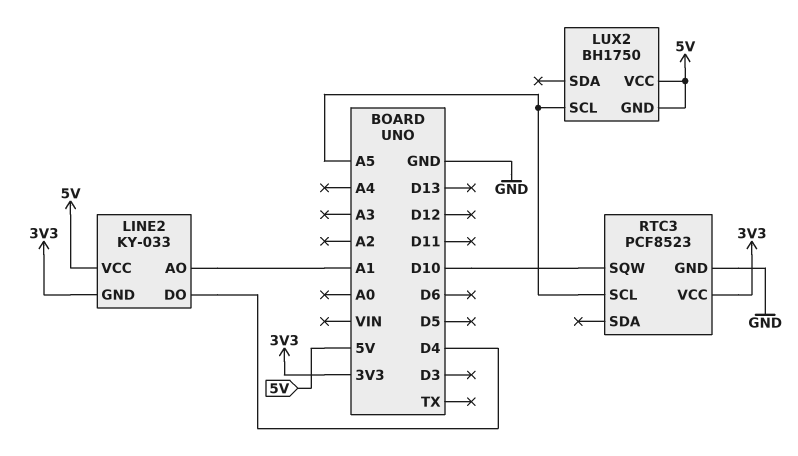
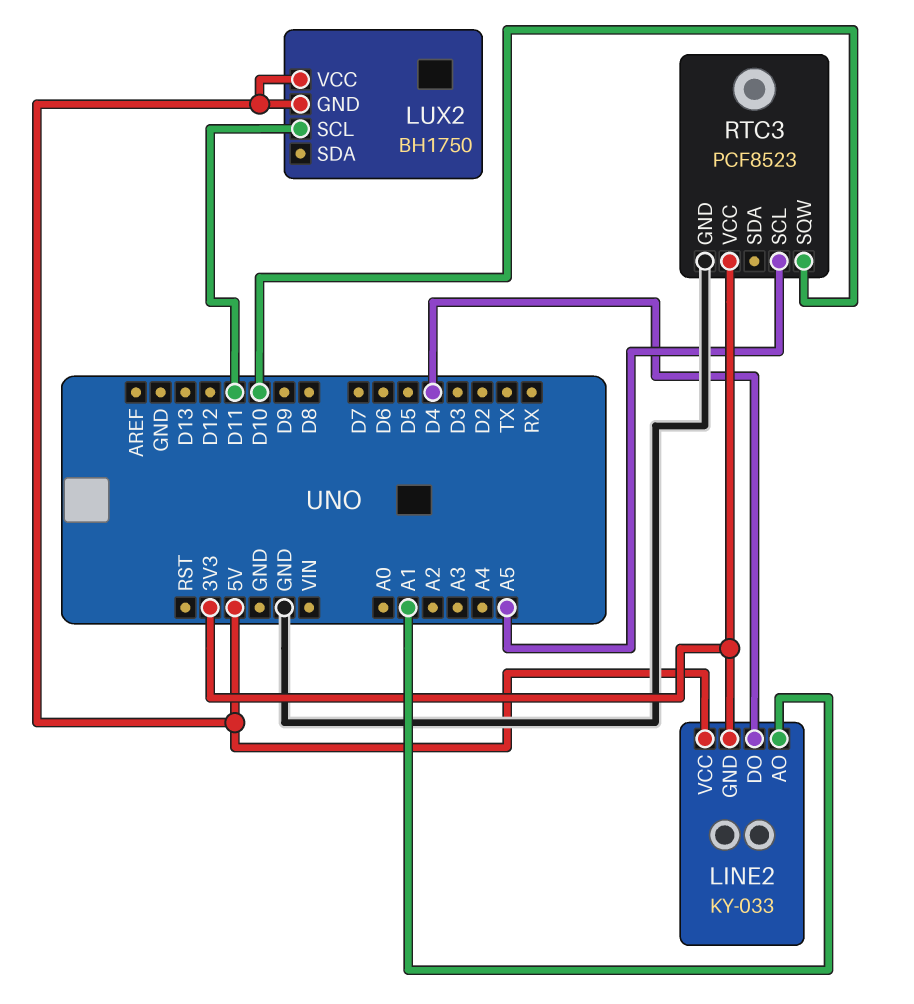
LUX2 pin SCL: A5 -> D11

